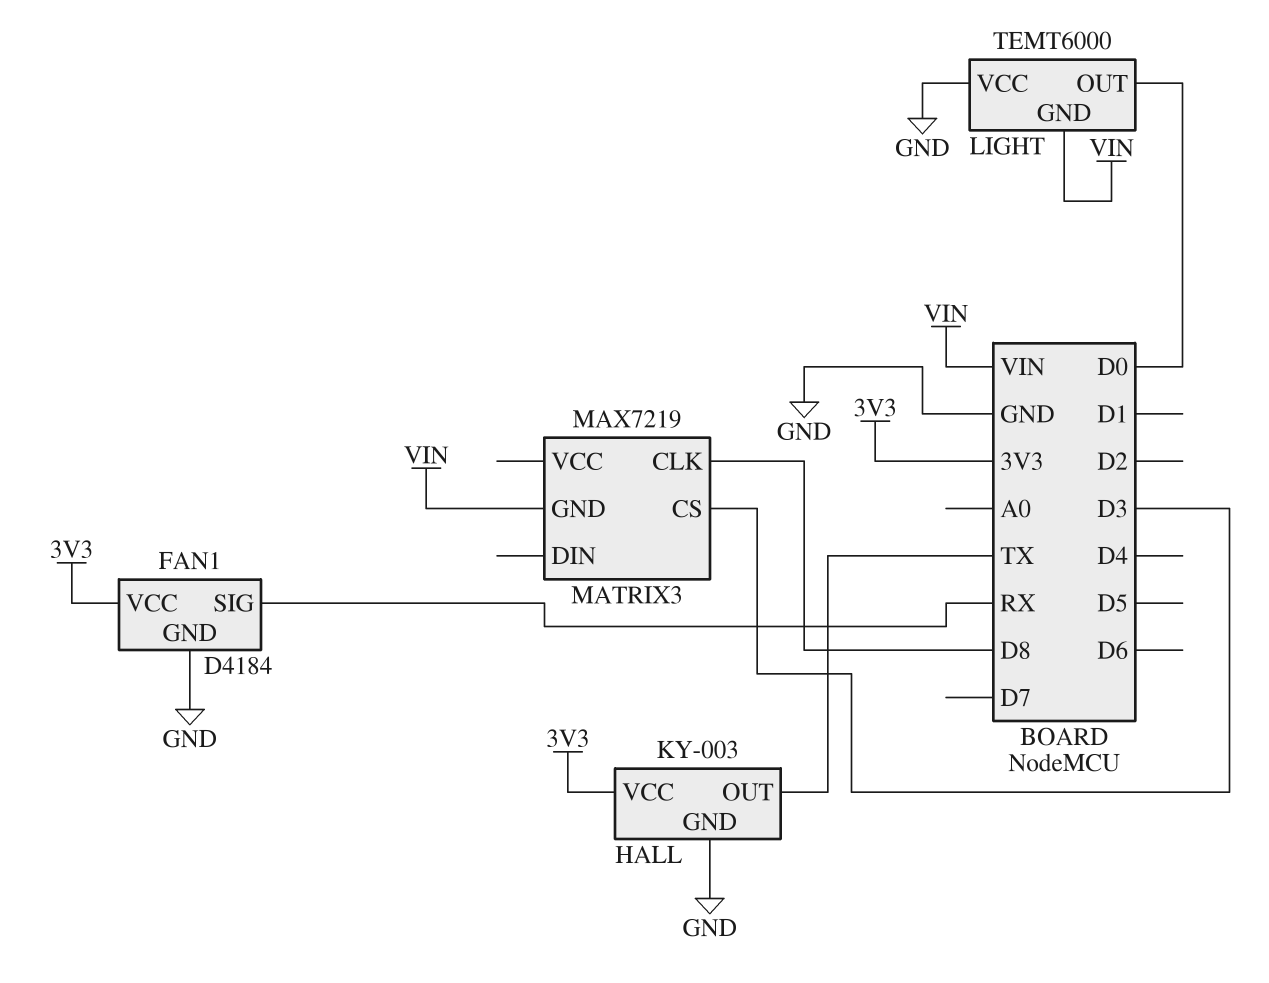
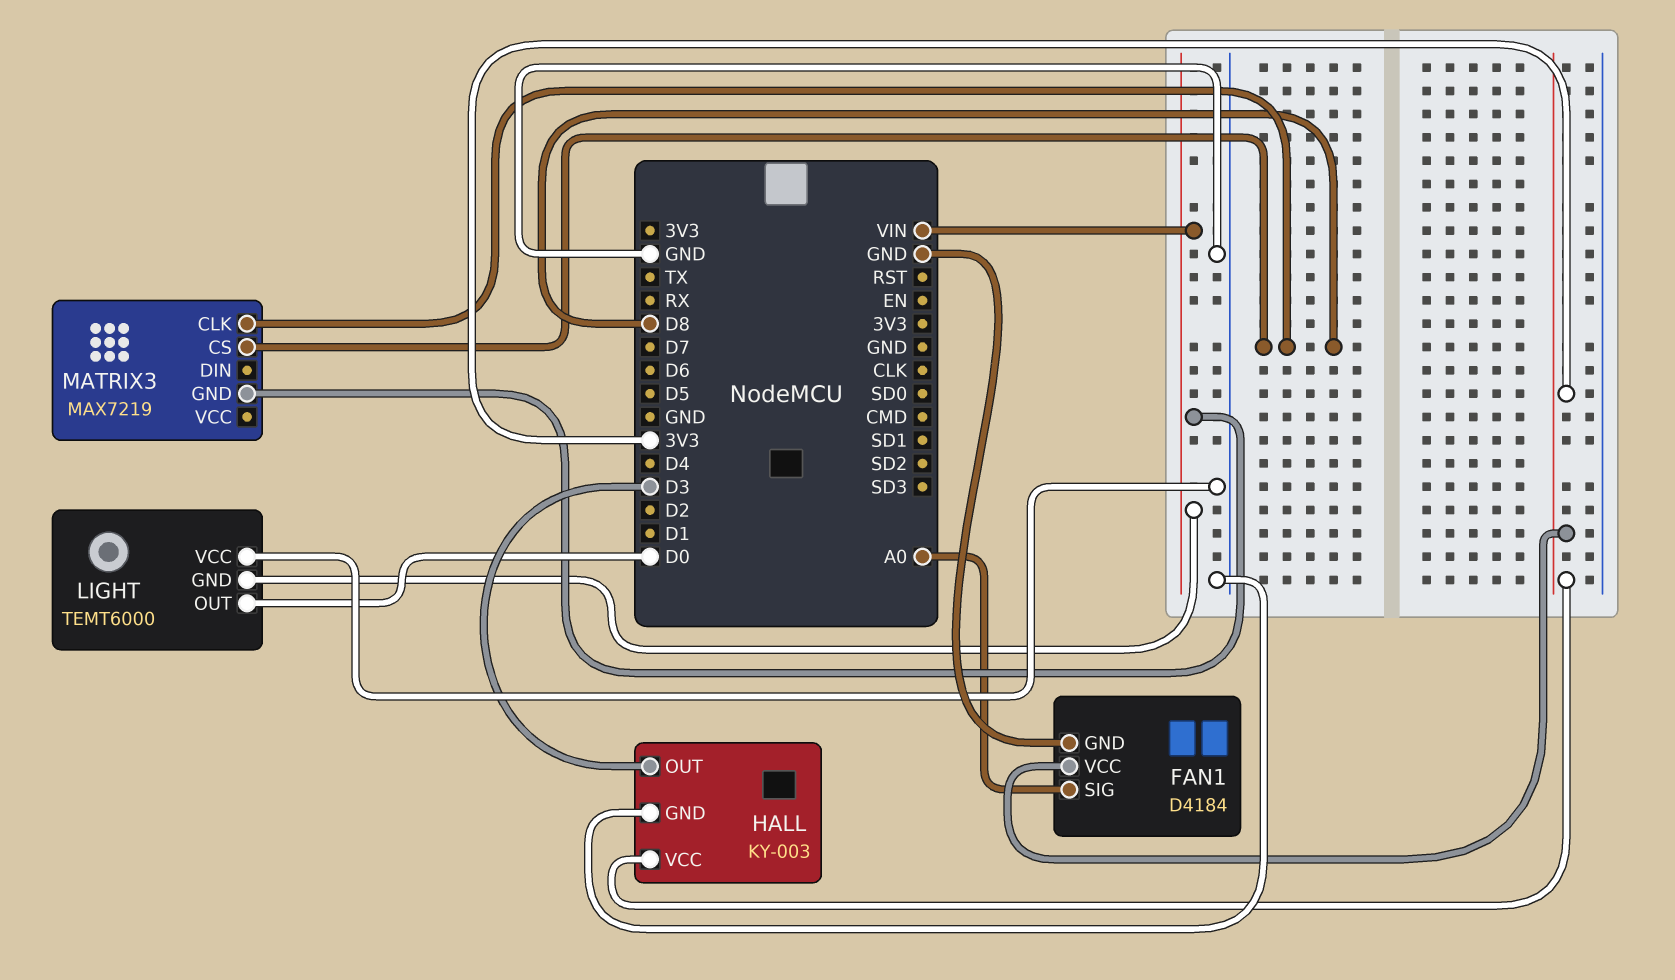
FAN1 pin SIG: RX -> A0
HALL pin OUT: TX -> D3
MATRIX3 pin CS: D3 -> D8

